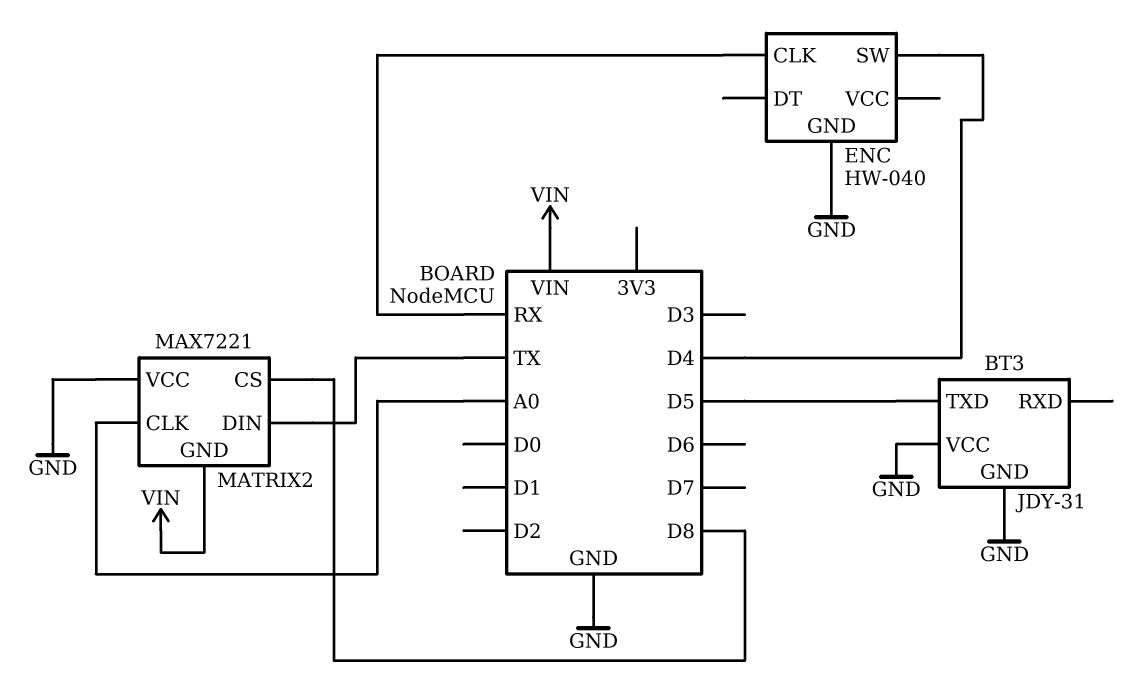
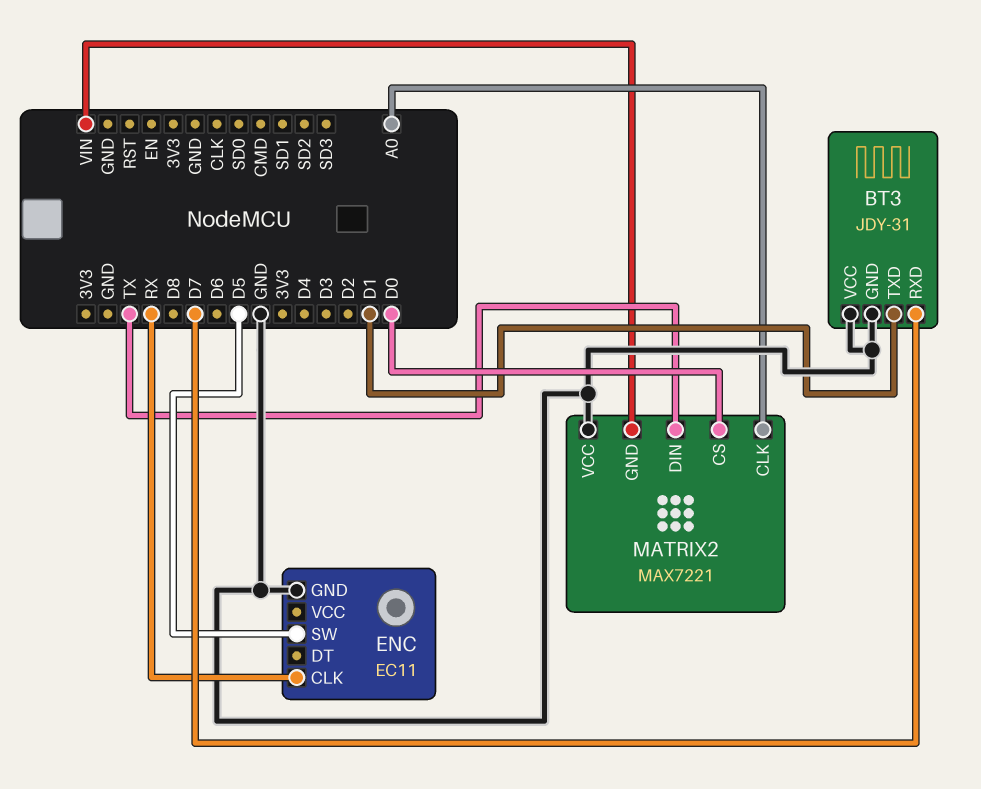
BT3 pin RXD: none -> D7
BT3 pin TXD: D5 -> D1
ENC: HW-040 -> EC11
ENC pin SW: D4 -> D5
MATRIX2 pin CS: D8 -> D0

